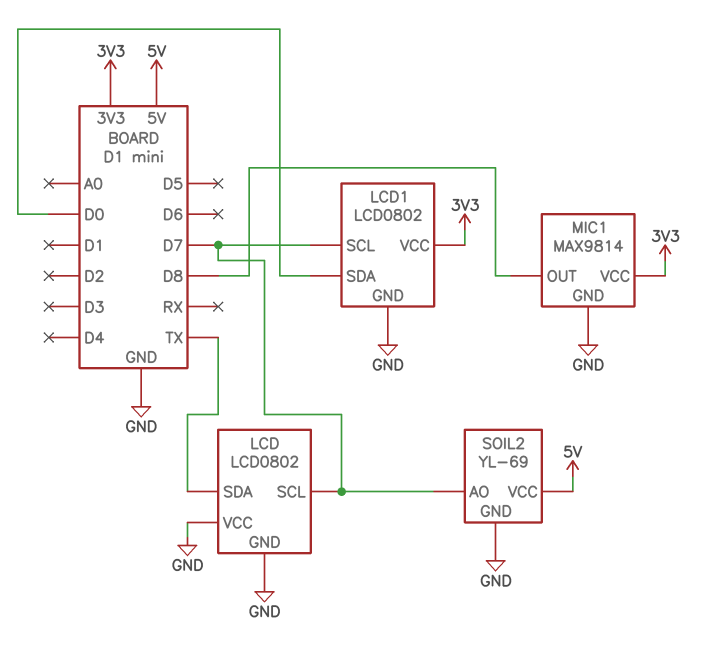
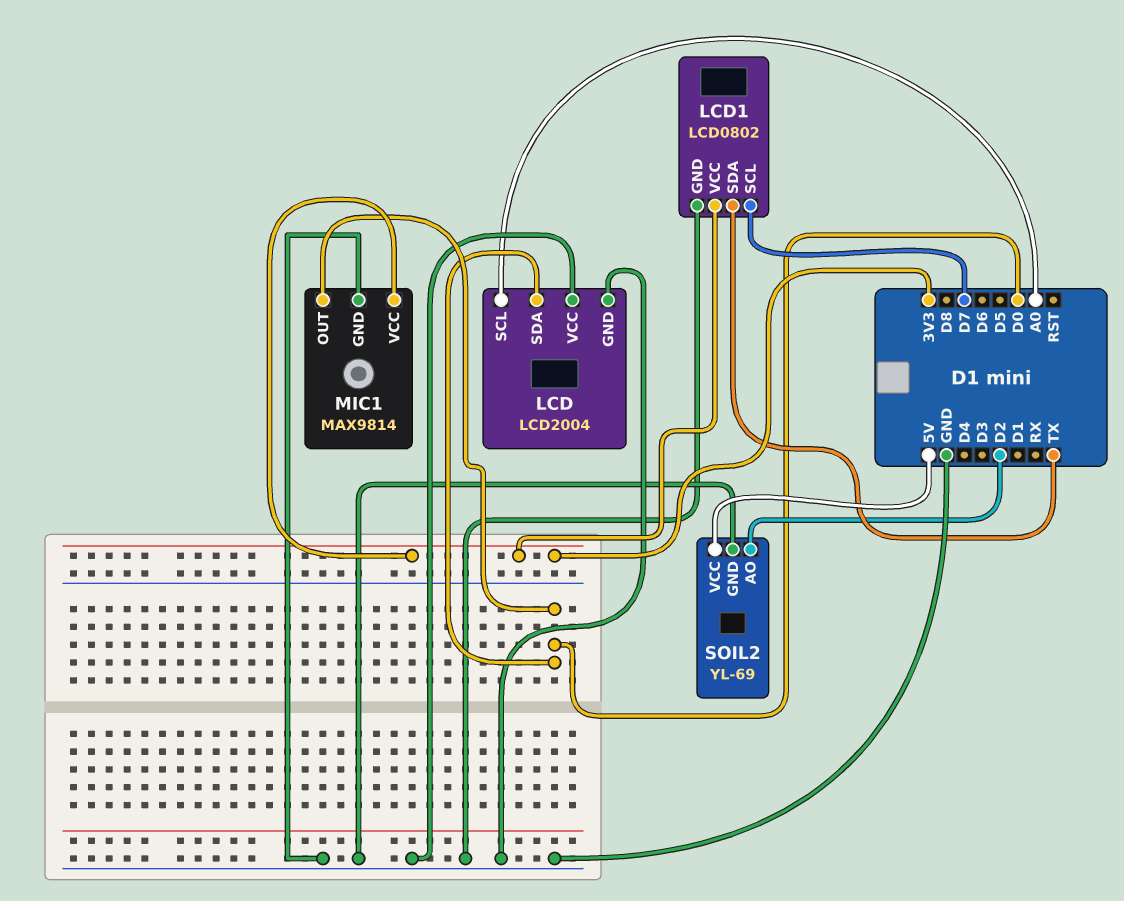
LCD: LCD0802 -> LCD2004
LCD pin SCL: D7 -> A0
LCD pin SDA: TX -> D0
LCD1 pin SDA: D0 -> TX
MIC1 pin OUT: D8 -> D0
SOIL2 pin AO: D7 -> D2

